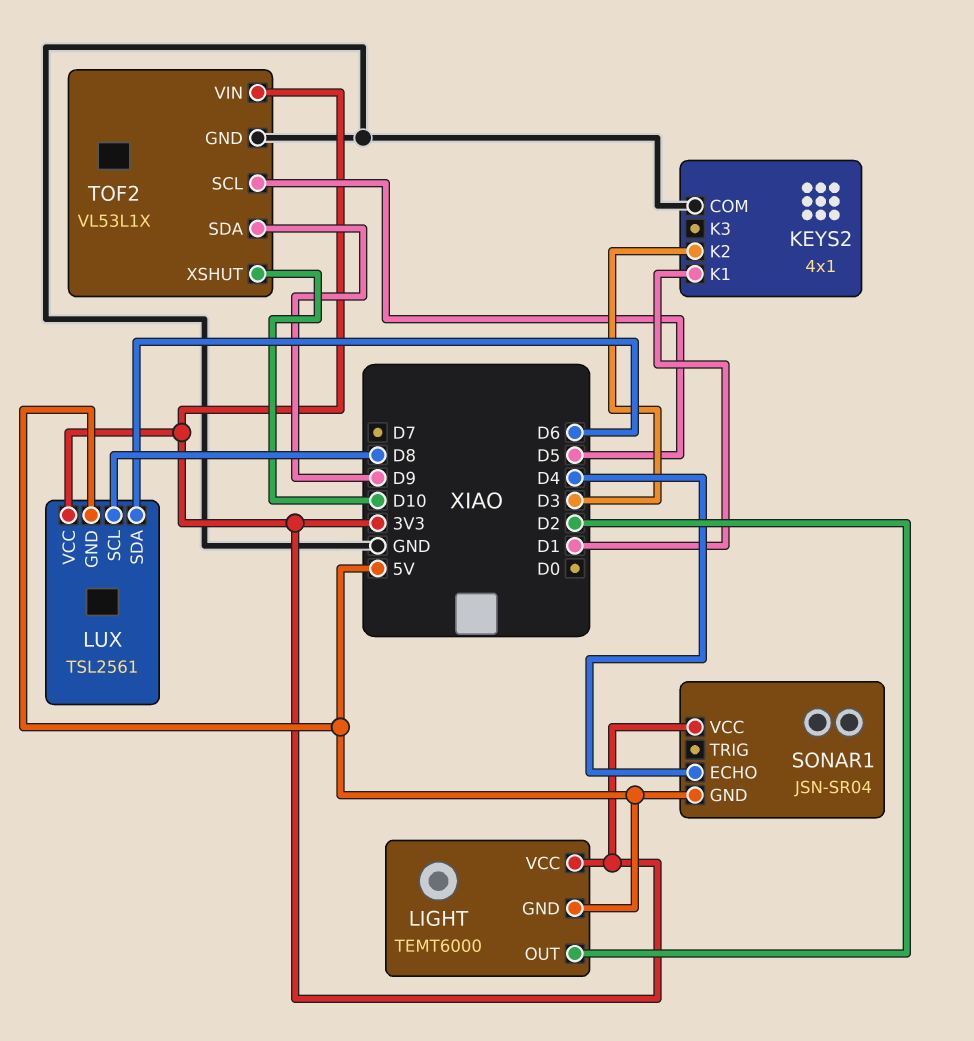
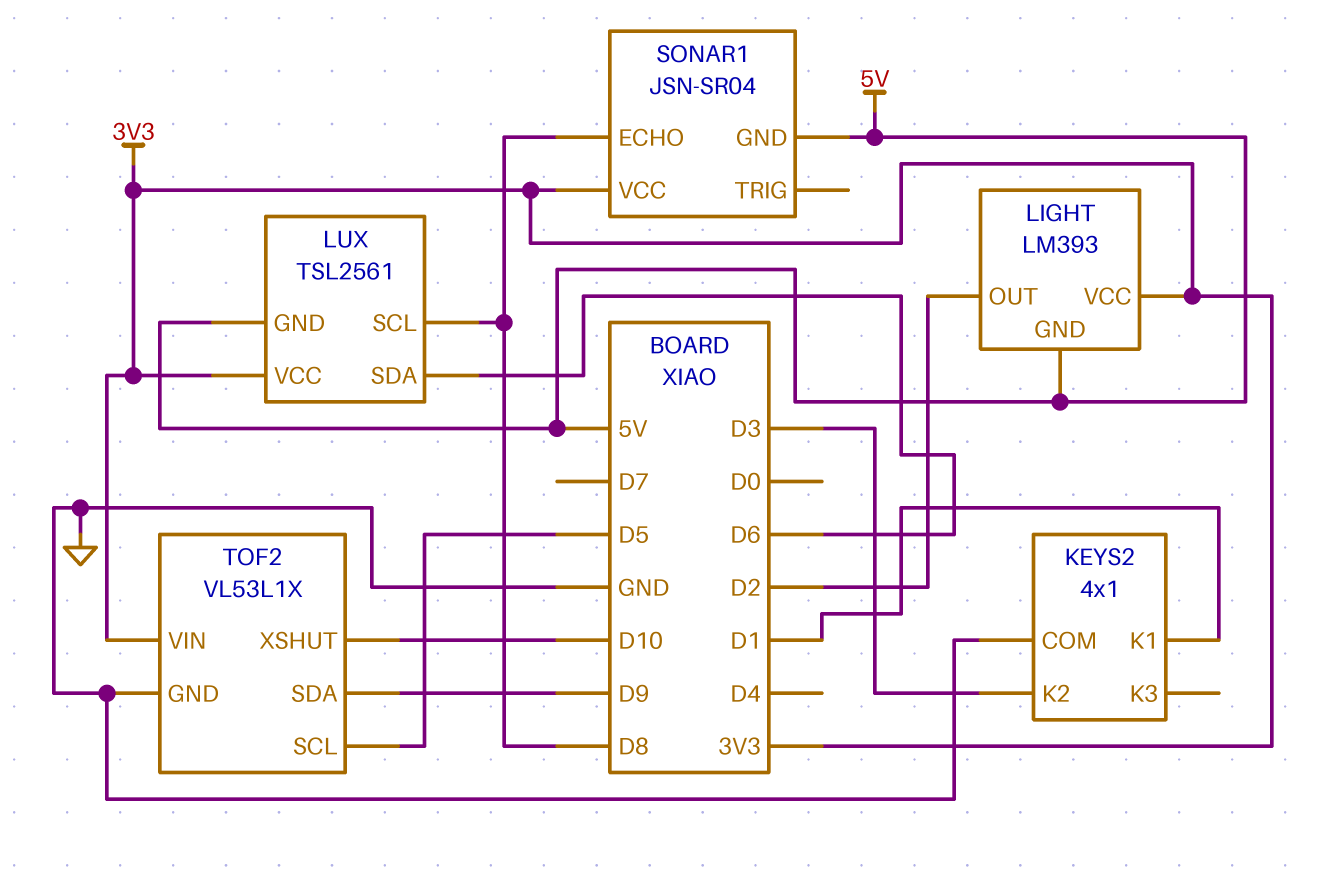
LIGHT: TEMT6000 -> LM393
SONAR1 pin ECHO: D4 -> D8

